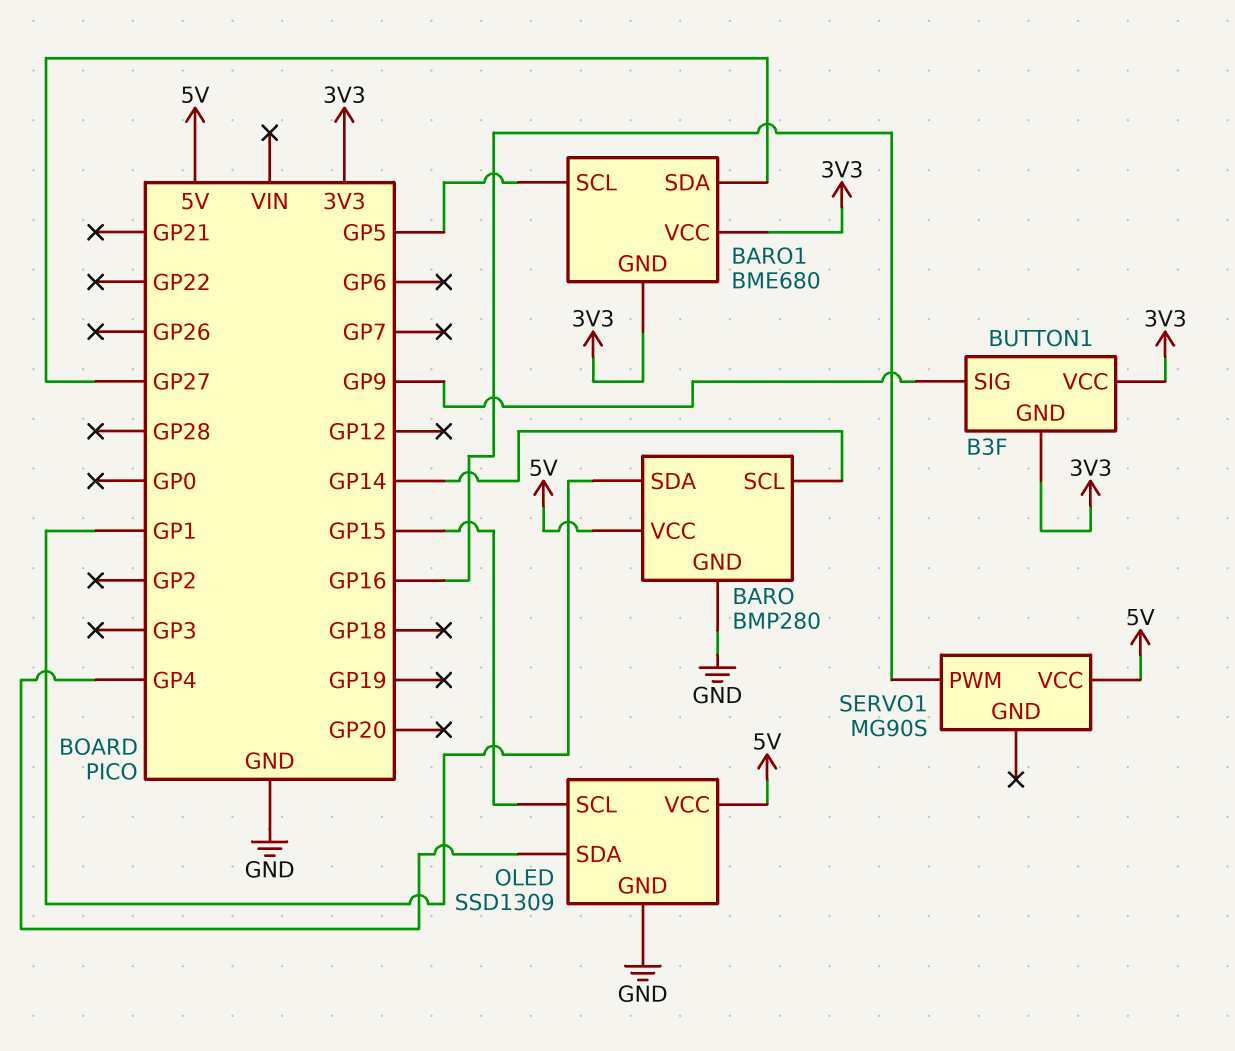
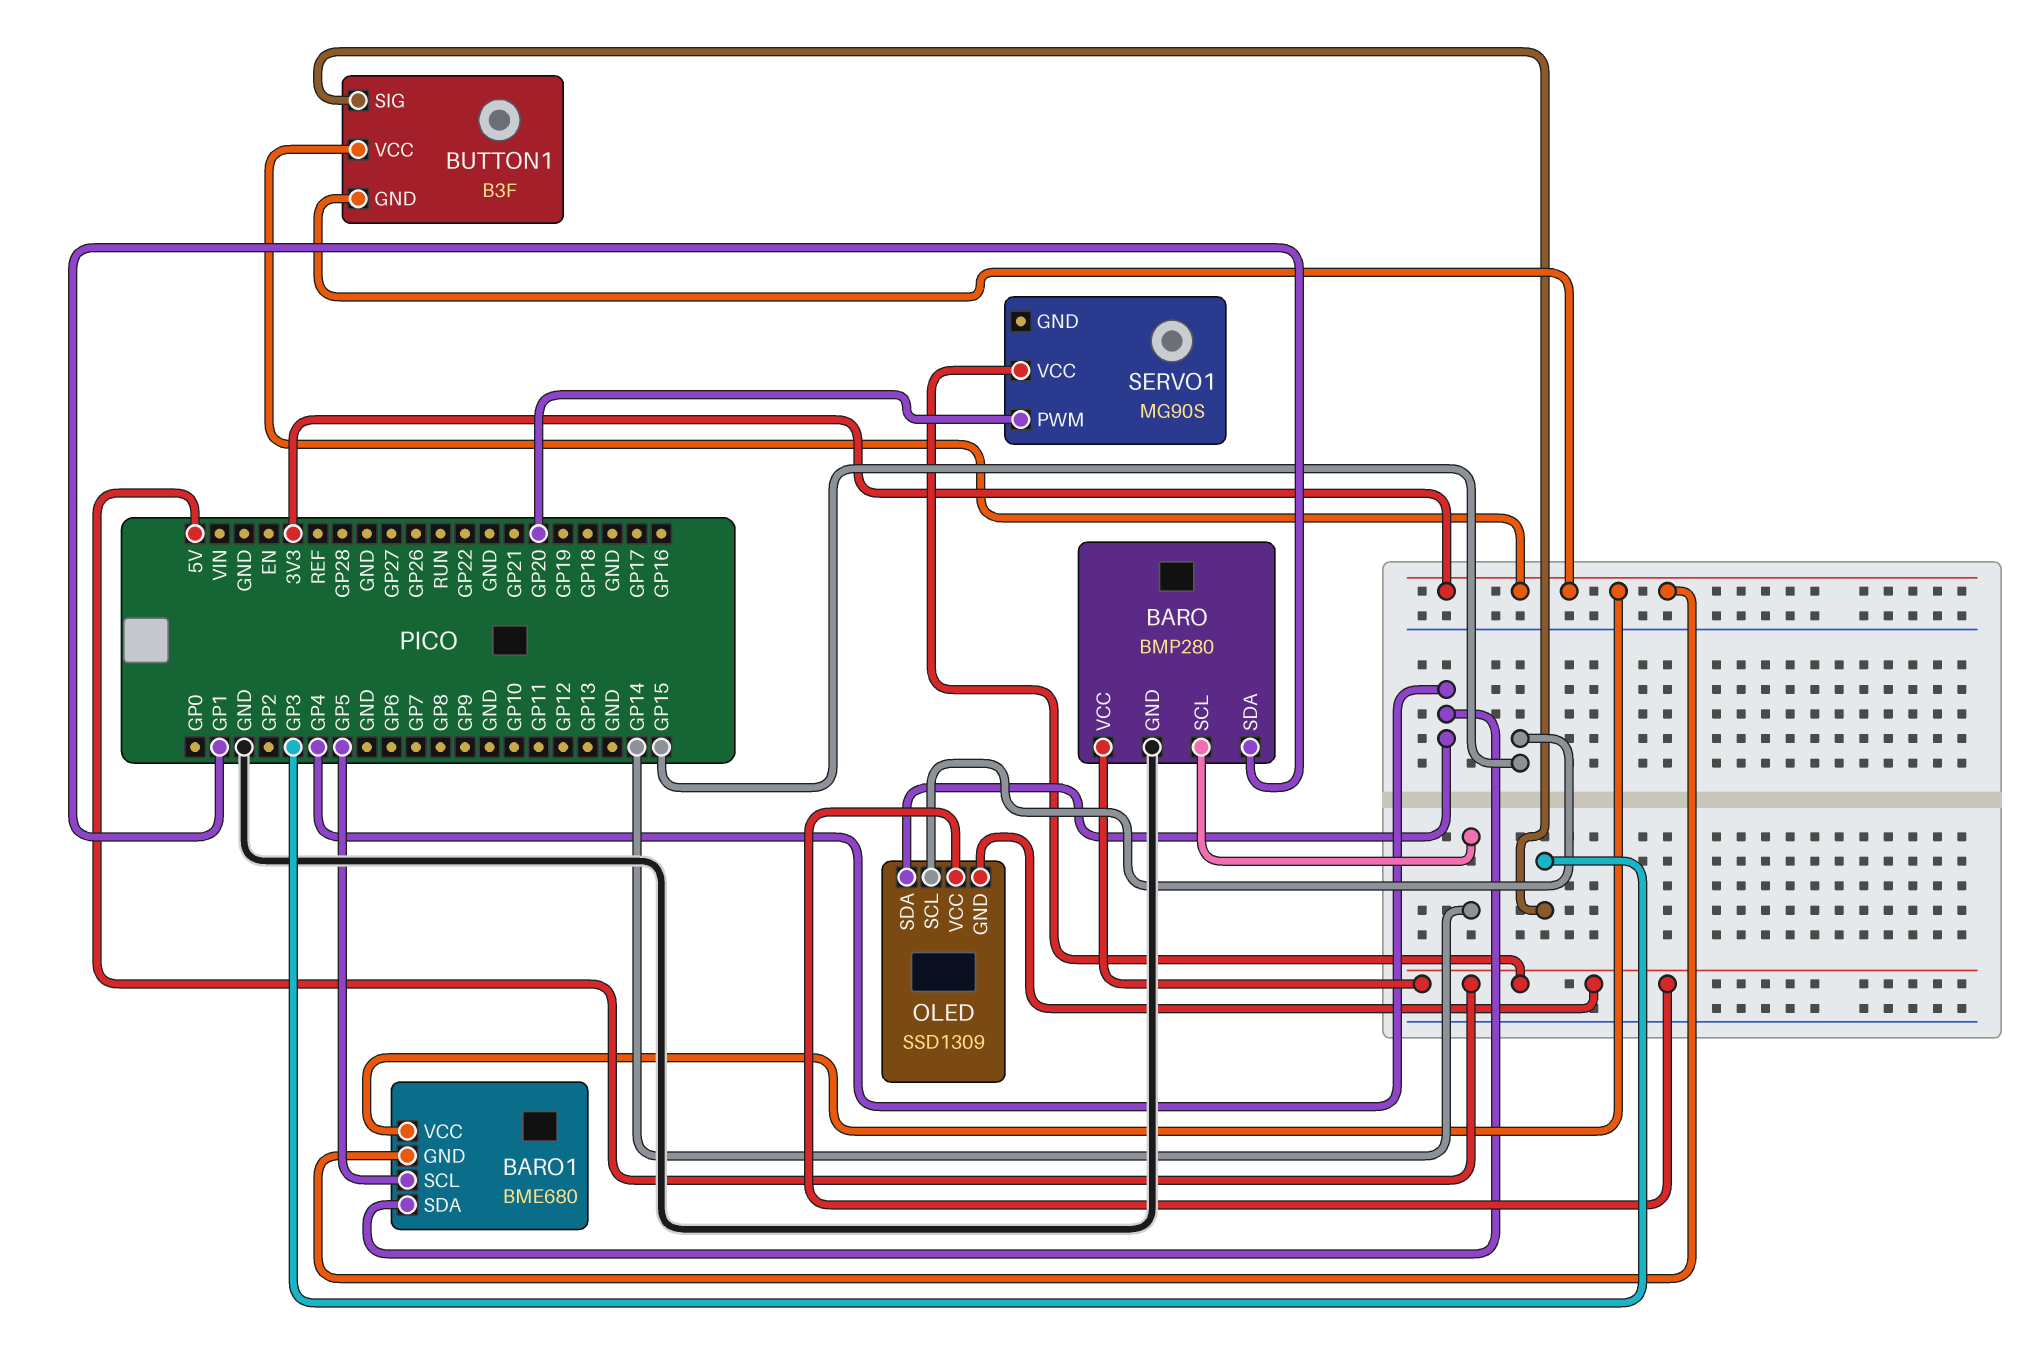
BARO1 pin SDA: GP27 -> GP4
BUTTON1 pin SIG: GP9 -> GP3
OLED pin GND: GND -> 5V
SERVO1 pin PWM: GP16 -> GP20

